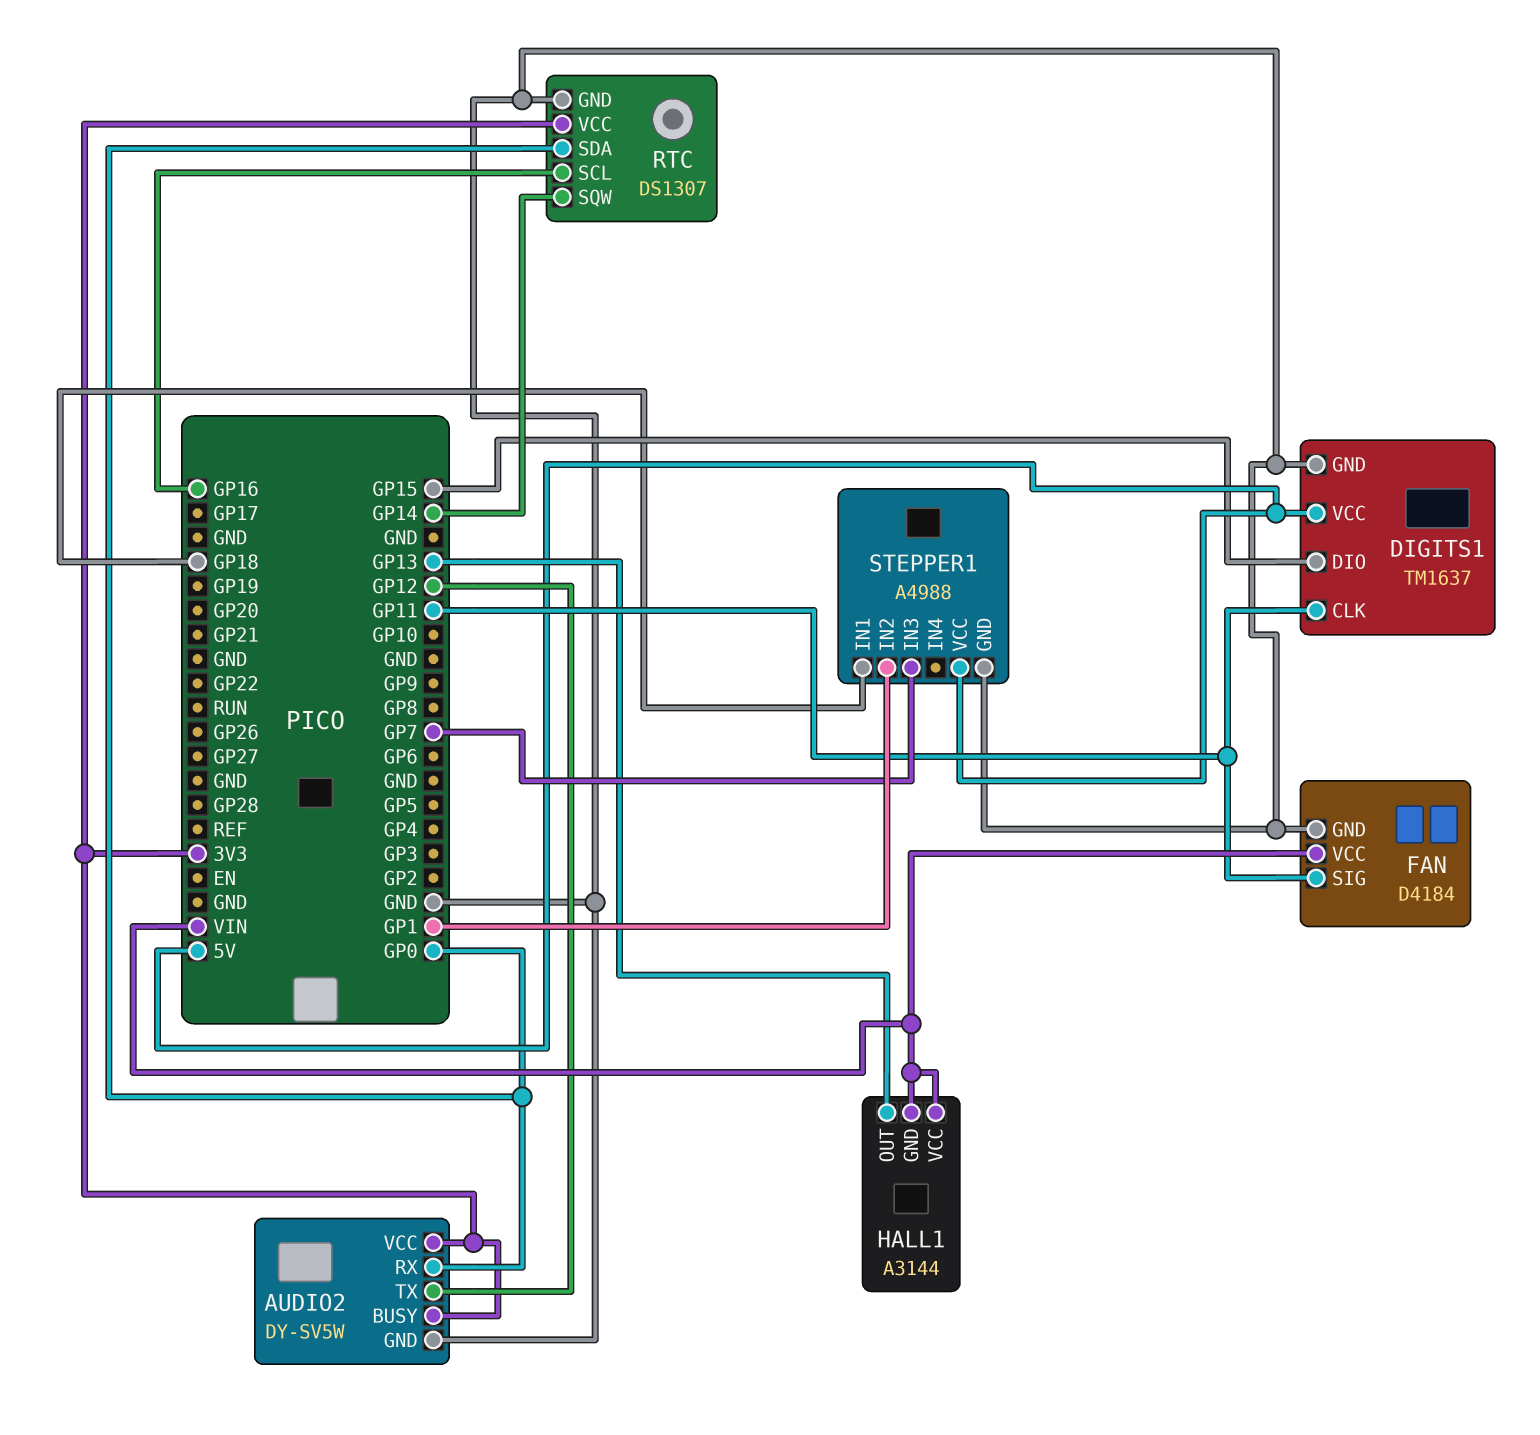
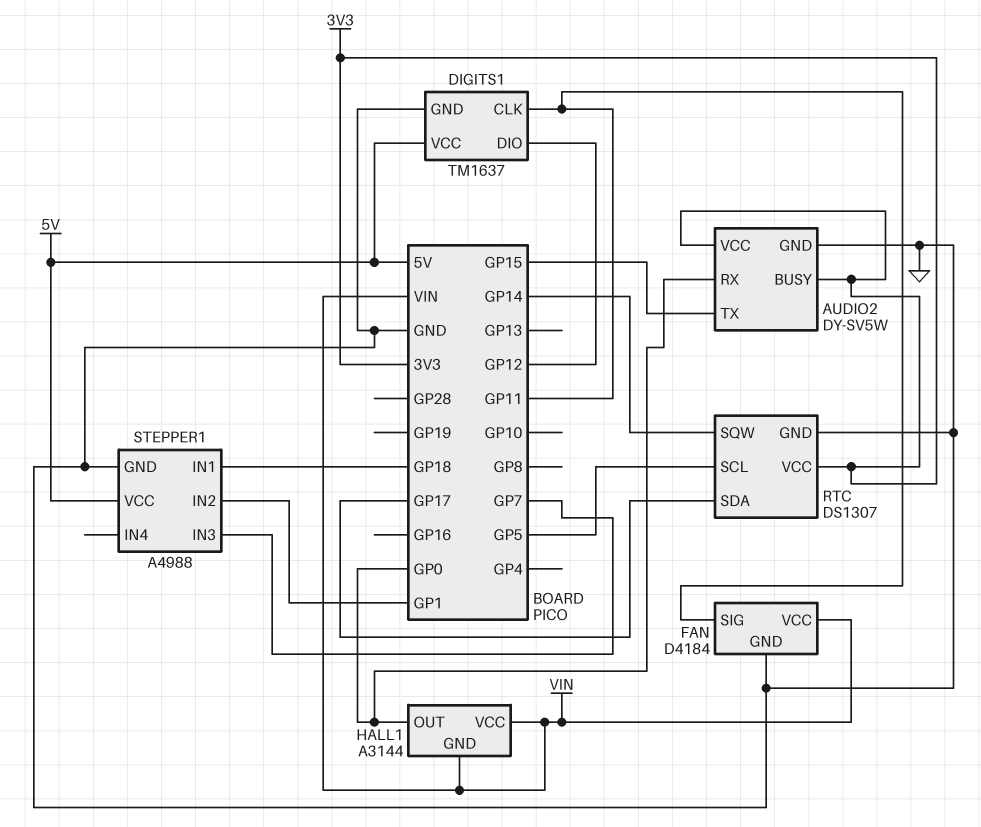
AUDIO2 pin TX: GP12 -> GP15
DIGITS1 pin DIO: GP15 -> GP12
HALL1 pin OUT: GP13 -> GP0
RTC pin SCL: GP16 -> GP5
RTC pin SDA: GP0 -> GP17

